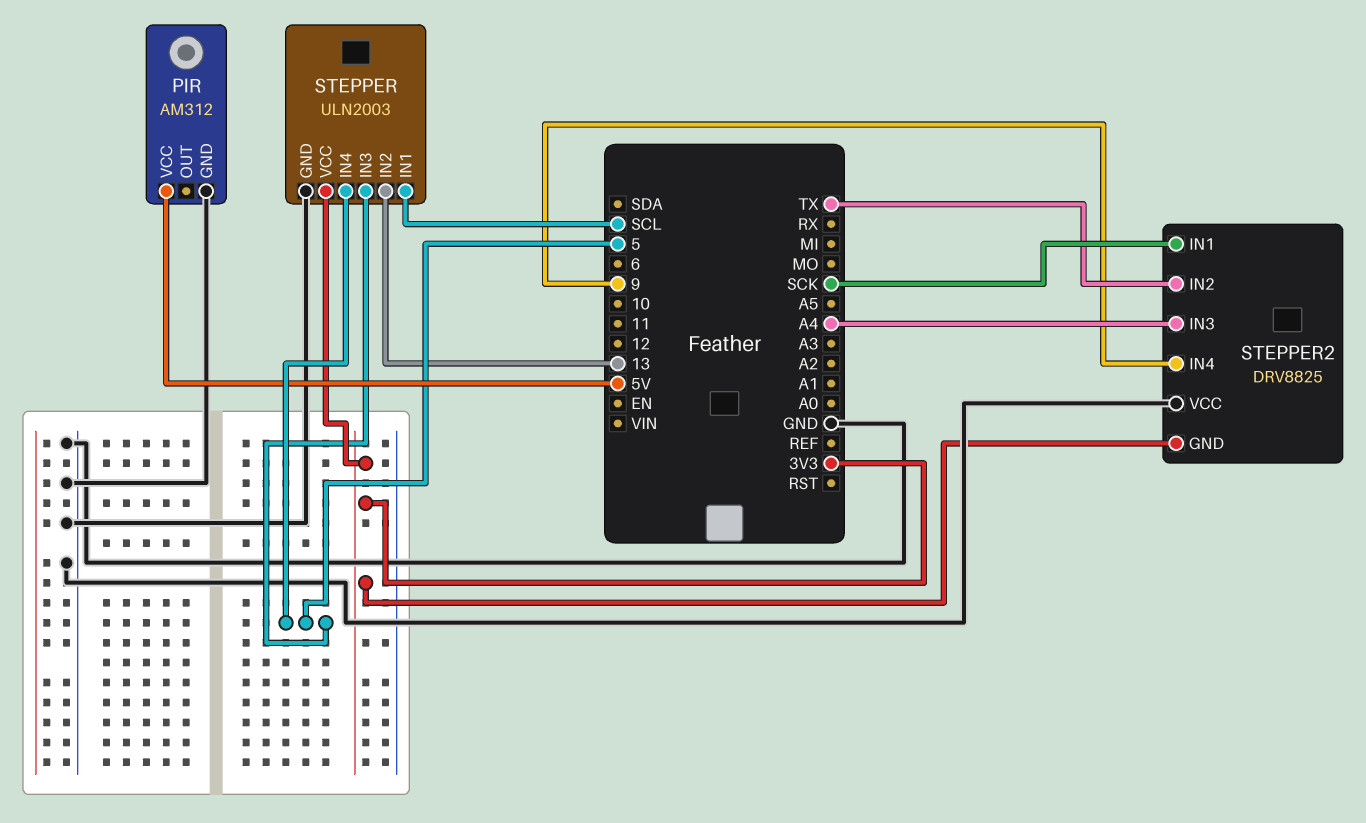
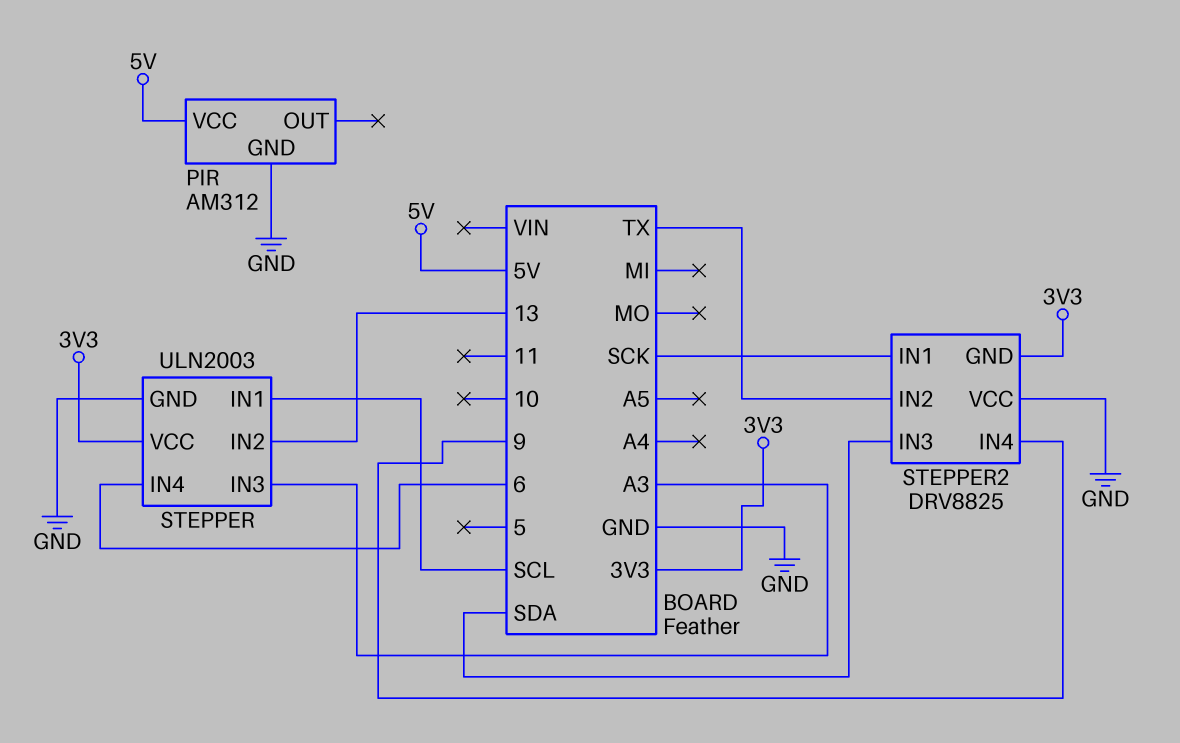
STEPPER pin IN3: 5 -> A3
STEPPER pin IN4: 5 -> 6
STEPPER2 pin IN3: A4 -> SDA

